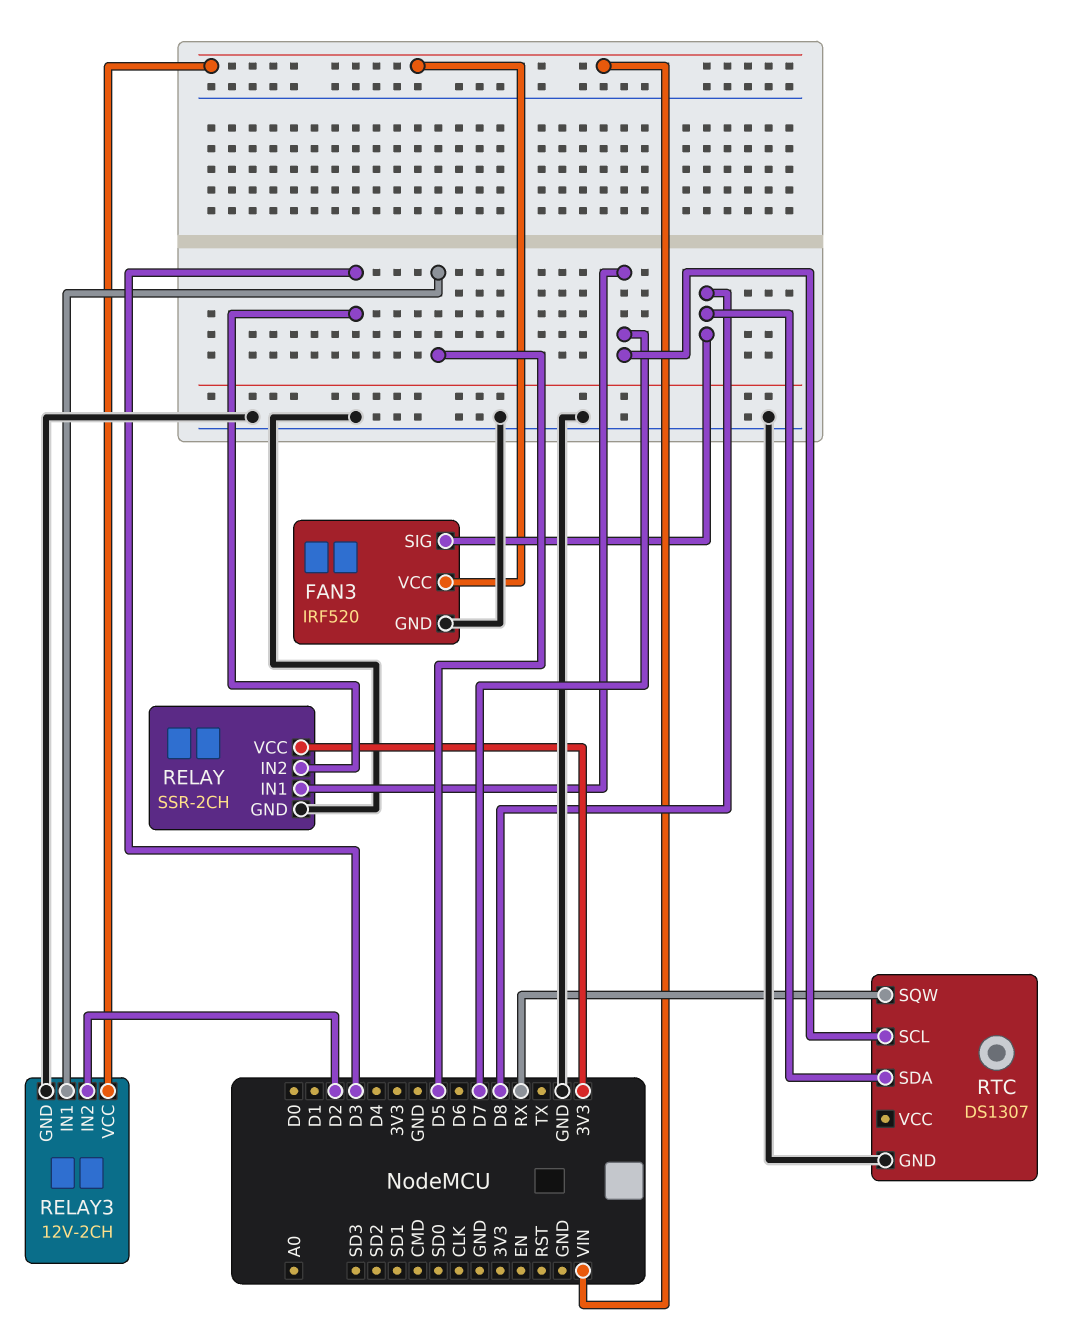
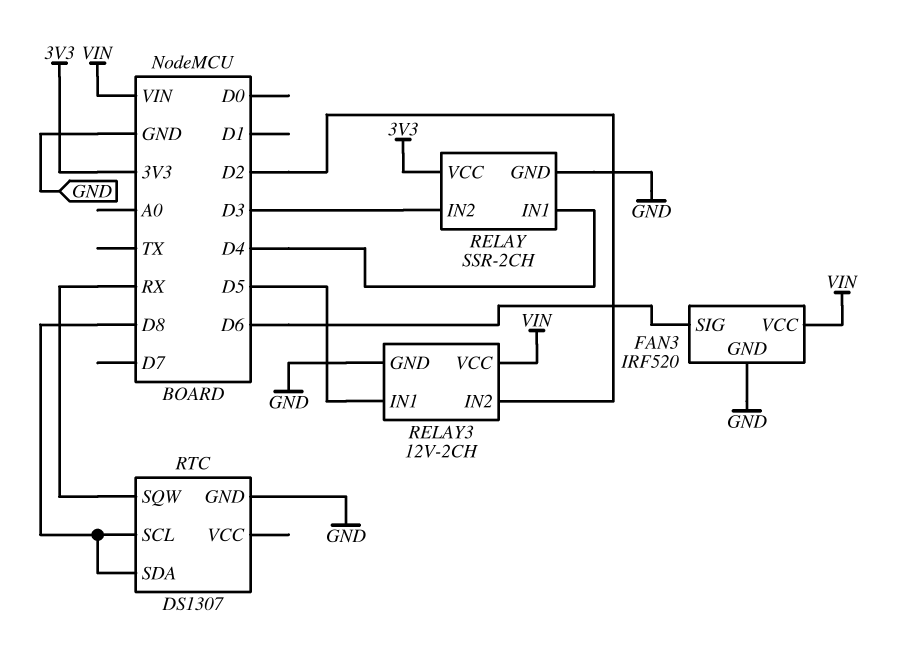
FAN3 pin SIG: D8 -> D6
RELAY pin IN1: D7 -> D4
RTC pin SCL: D7 -> D8

